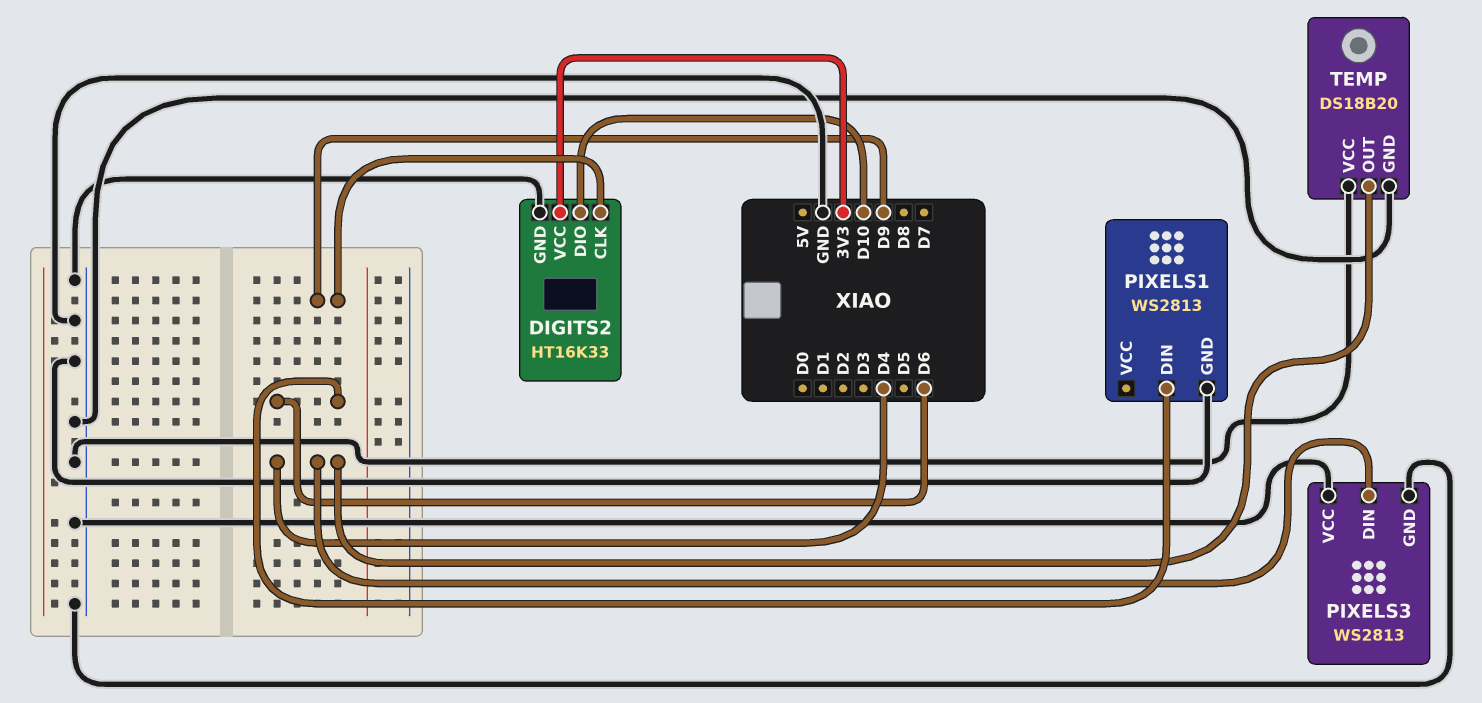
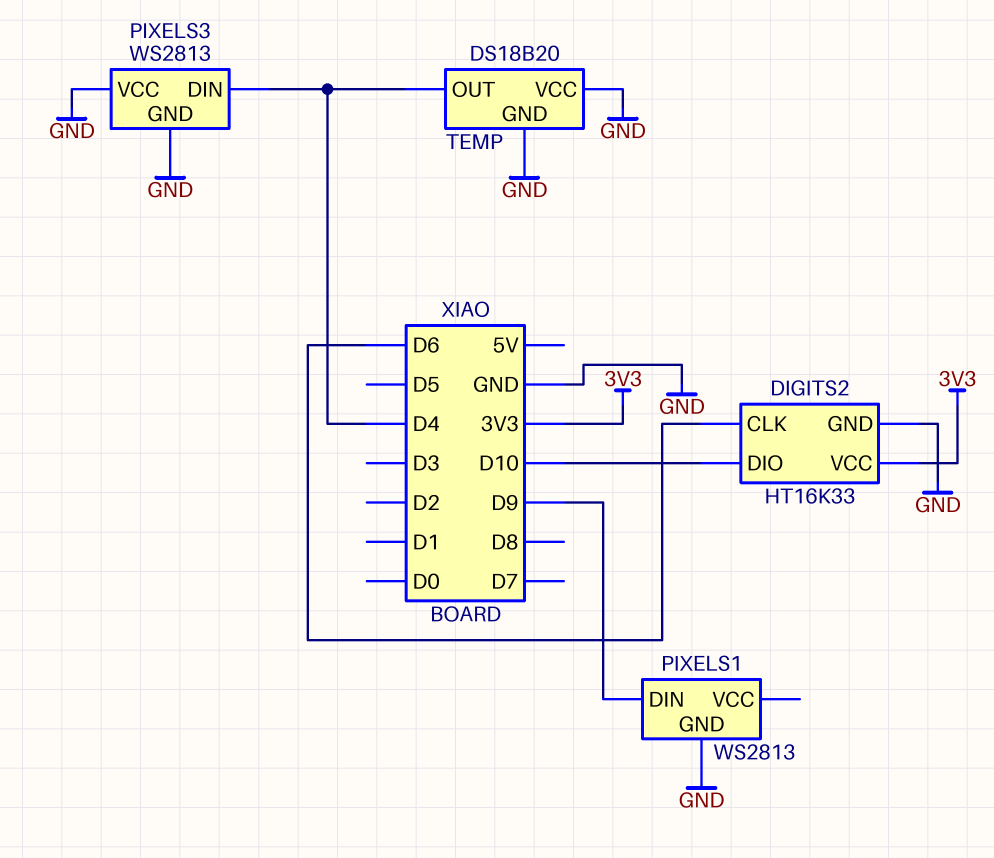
DIGITS2 pin CLK: D9 -> D6
PIXELS1 pin DIN: D6 -> D9

